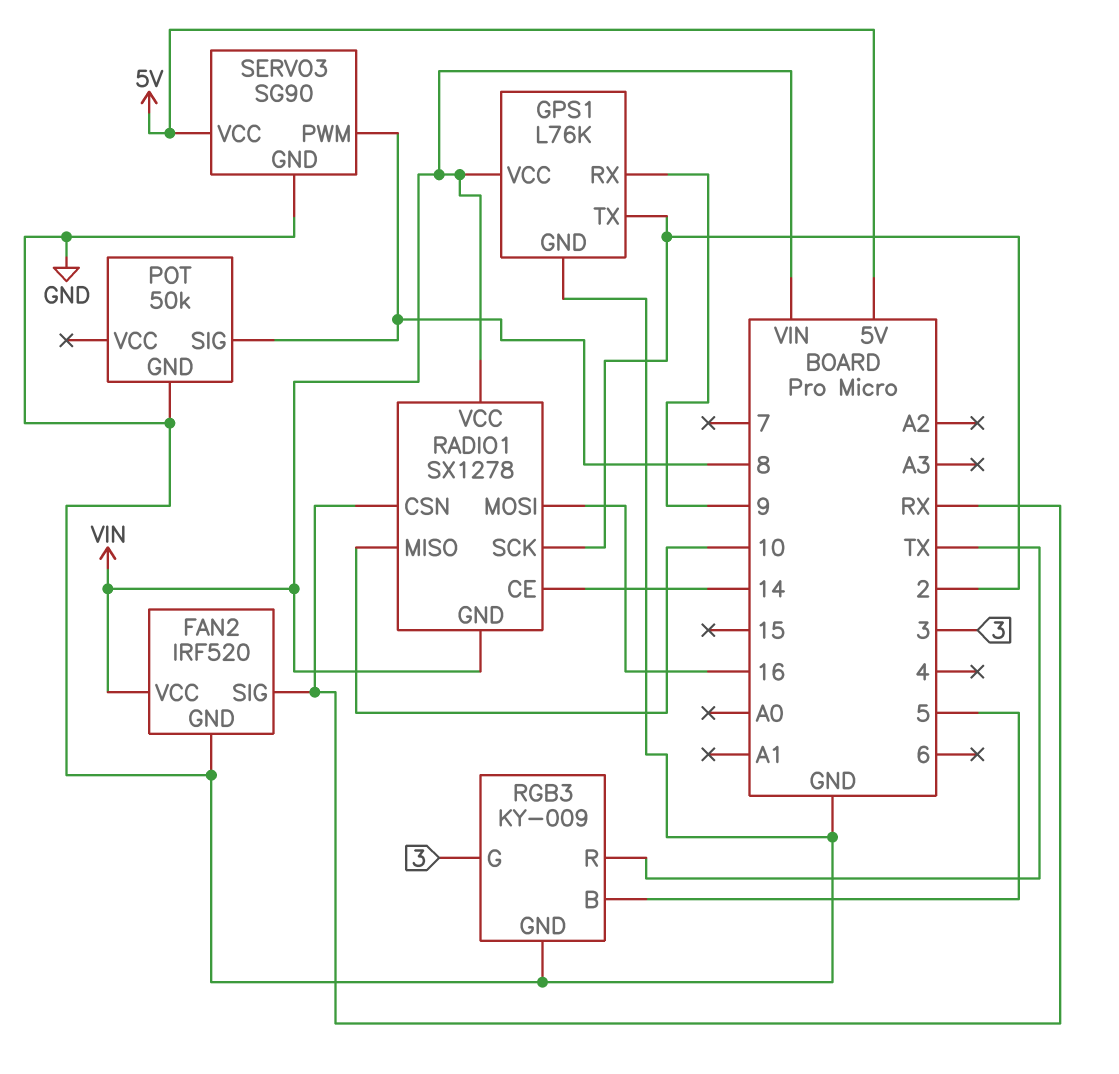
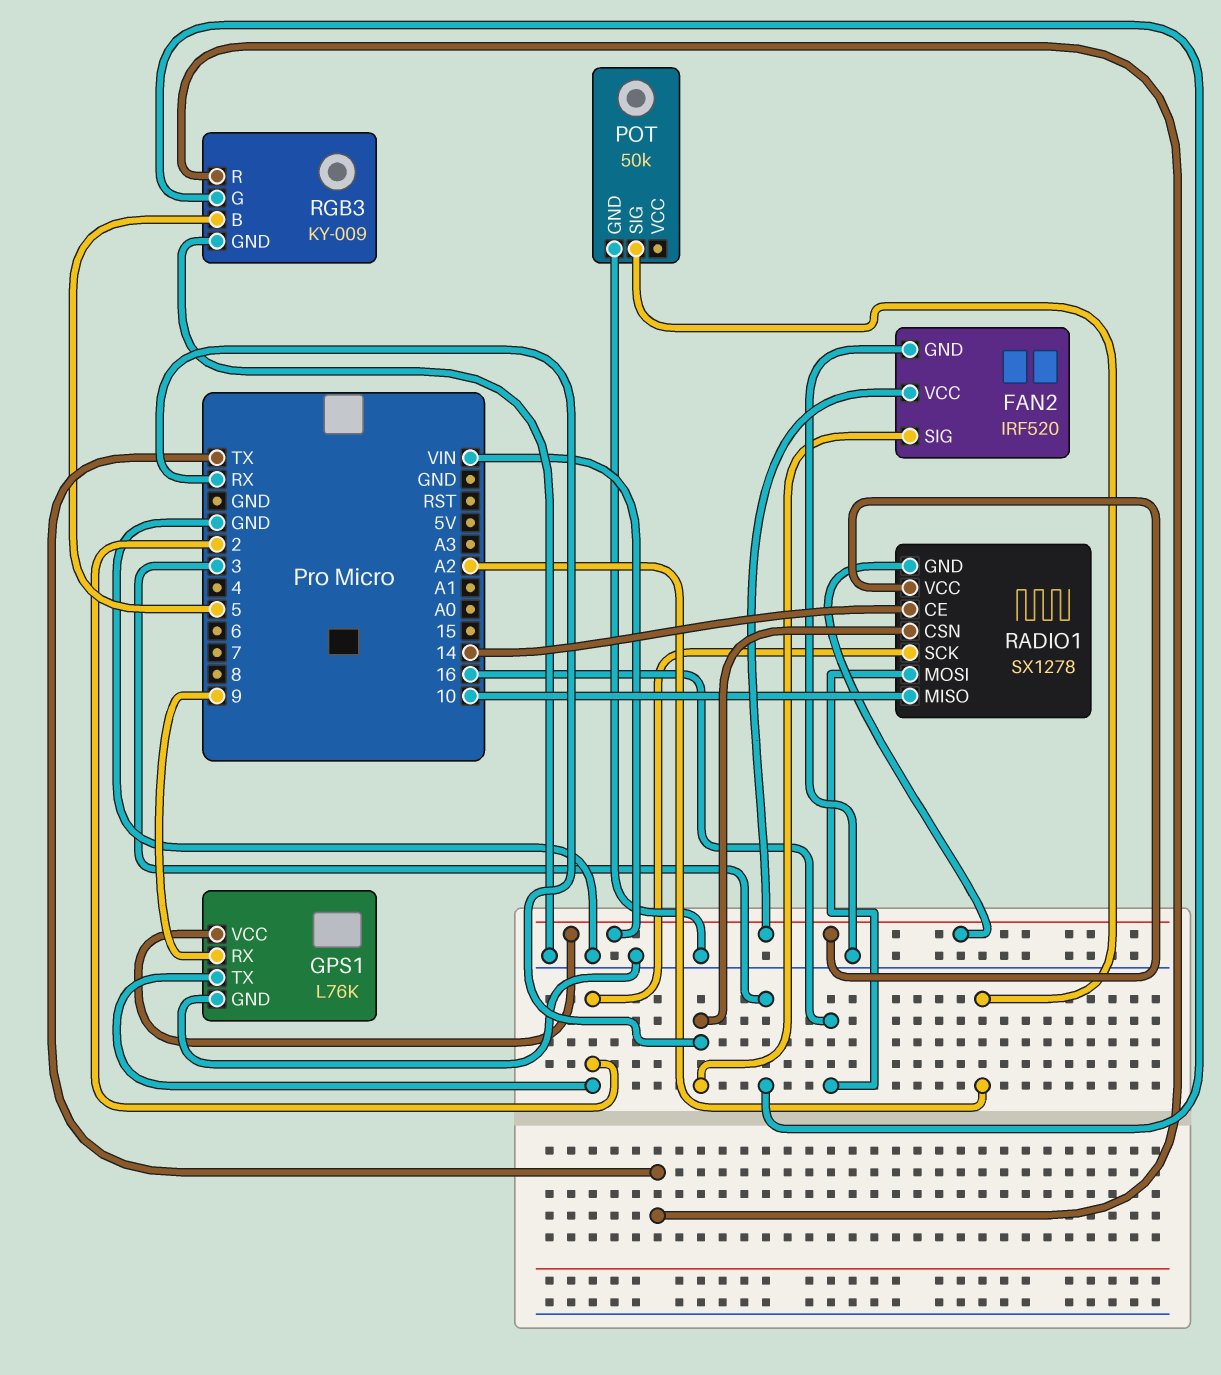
POT pin SIG: 8 -> A2
SERVO3: SG90 -> none
SERVO3 pin GND: GND -> none
SERVO3 pin PWM: 8 -> none
SERVO3 pin VCC: 5V -> none

